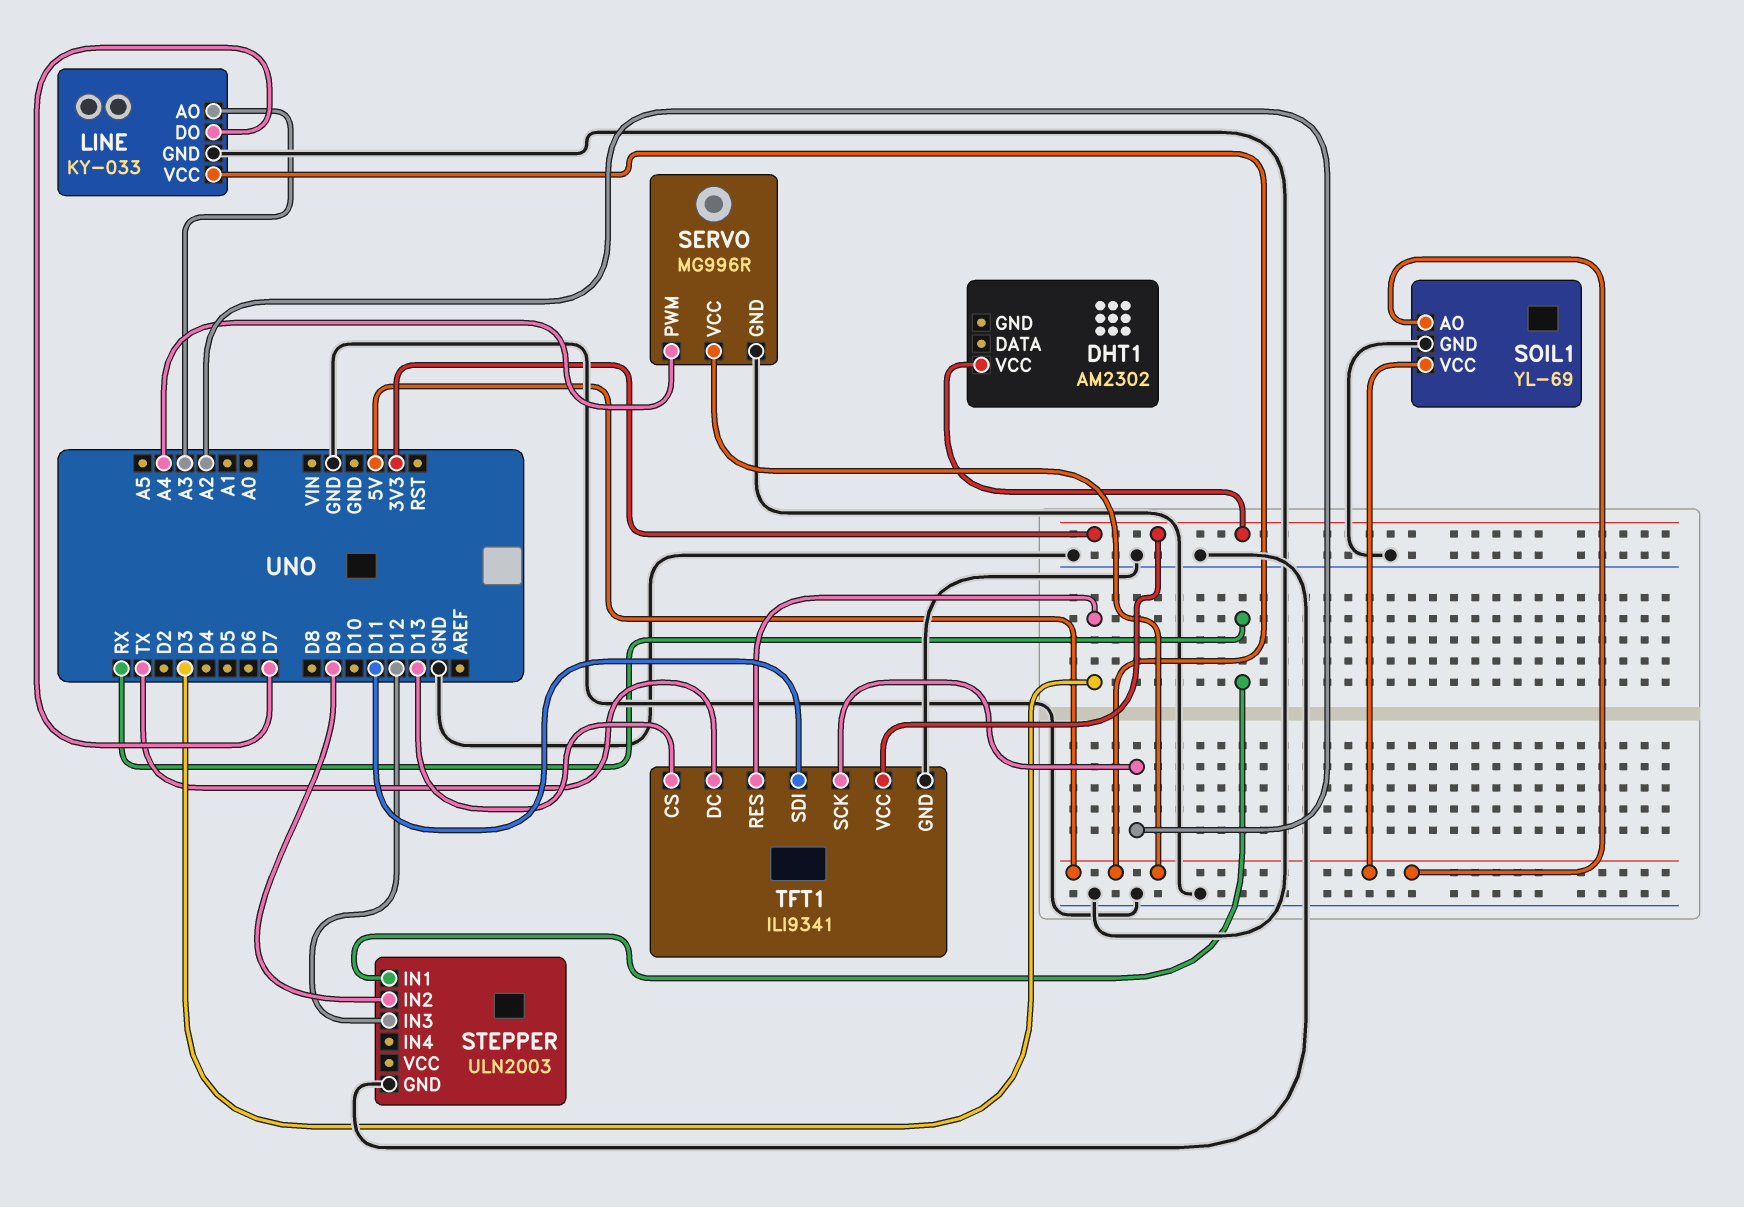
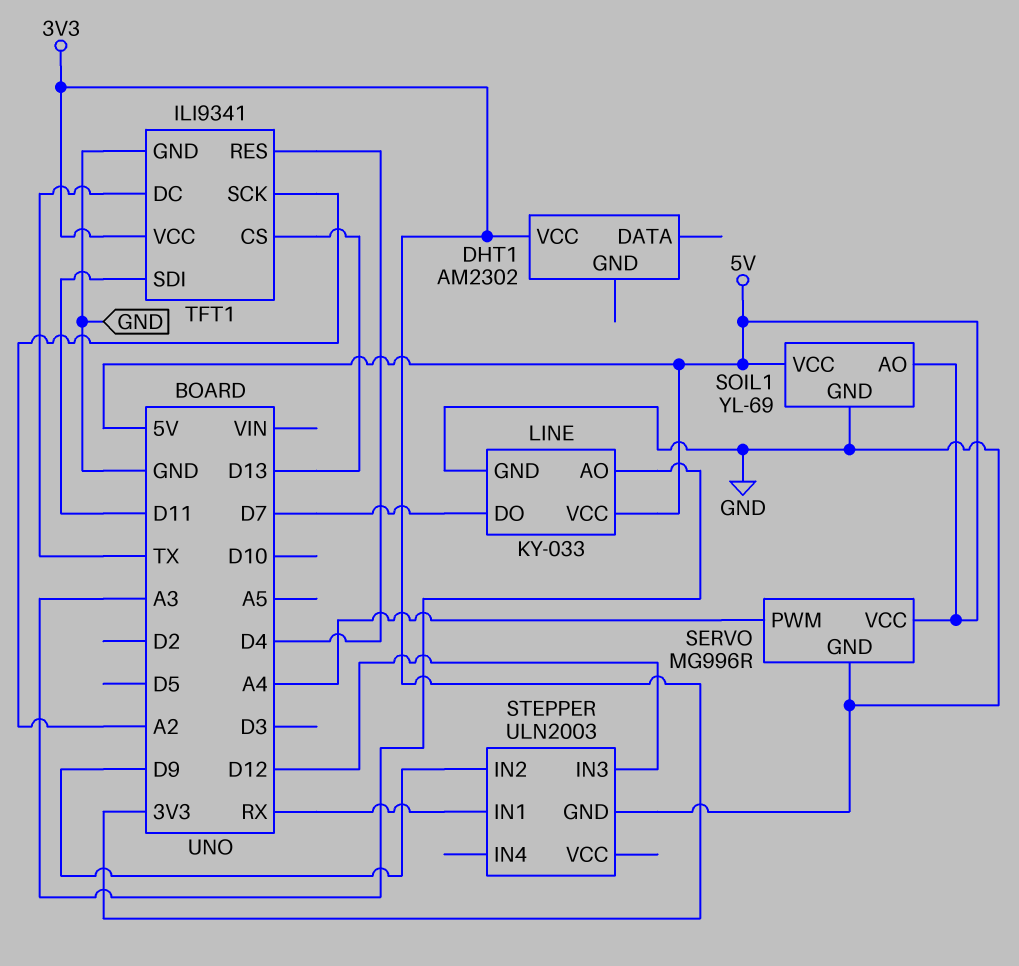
TFT1 pin RES: D3 -> D4

